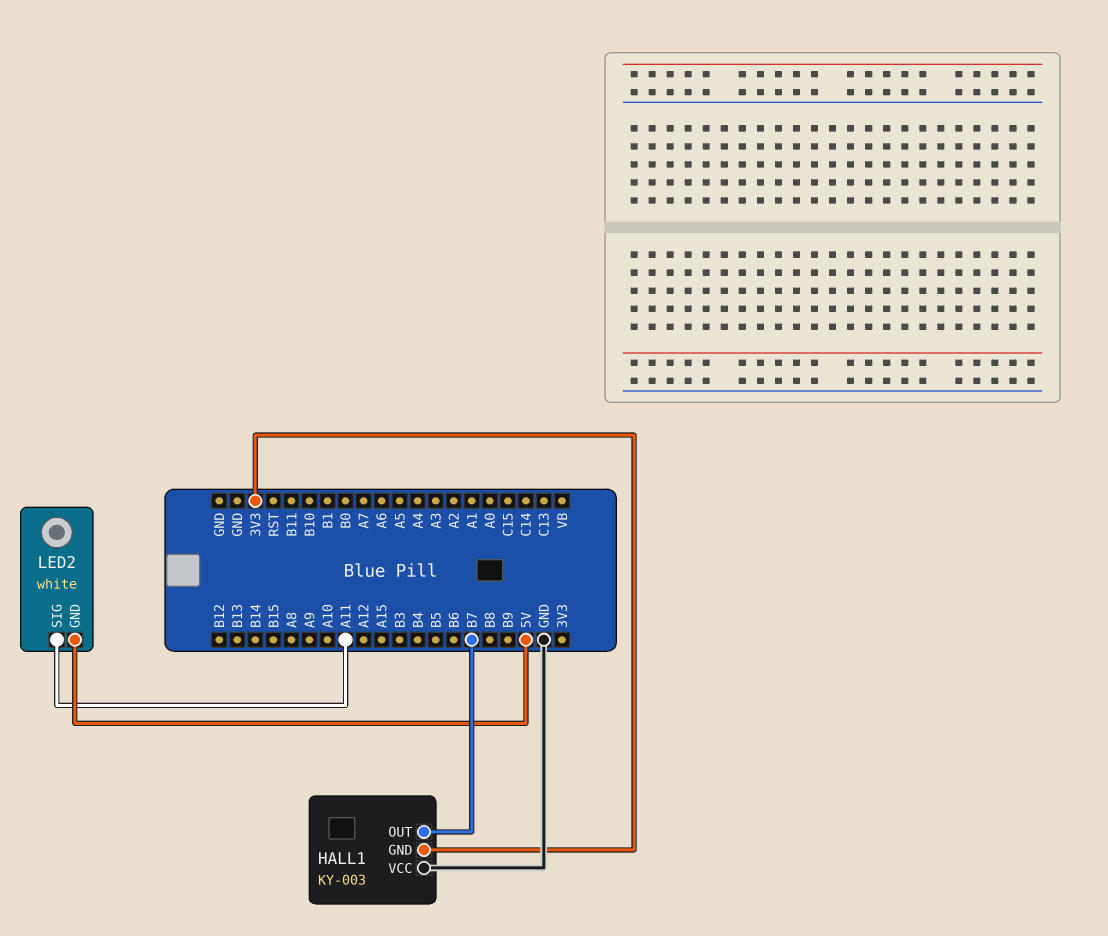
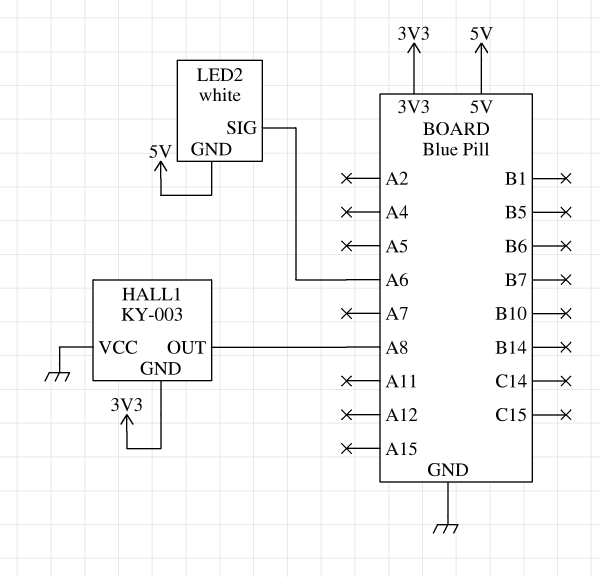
HALL1 pin OUT: B7 -> A8
LED2 pin SIG: A11 -> A6

